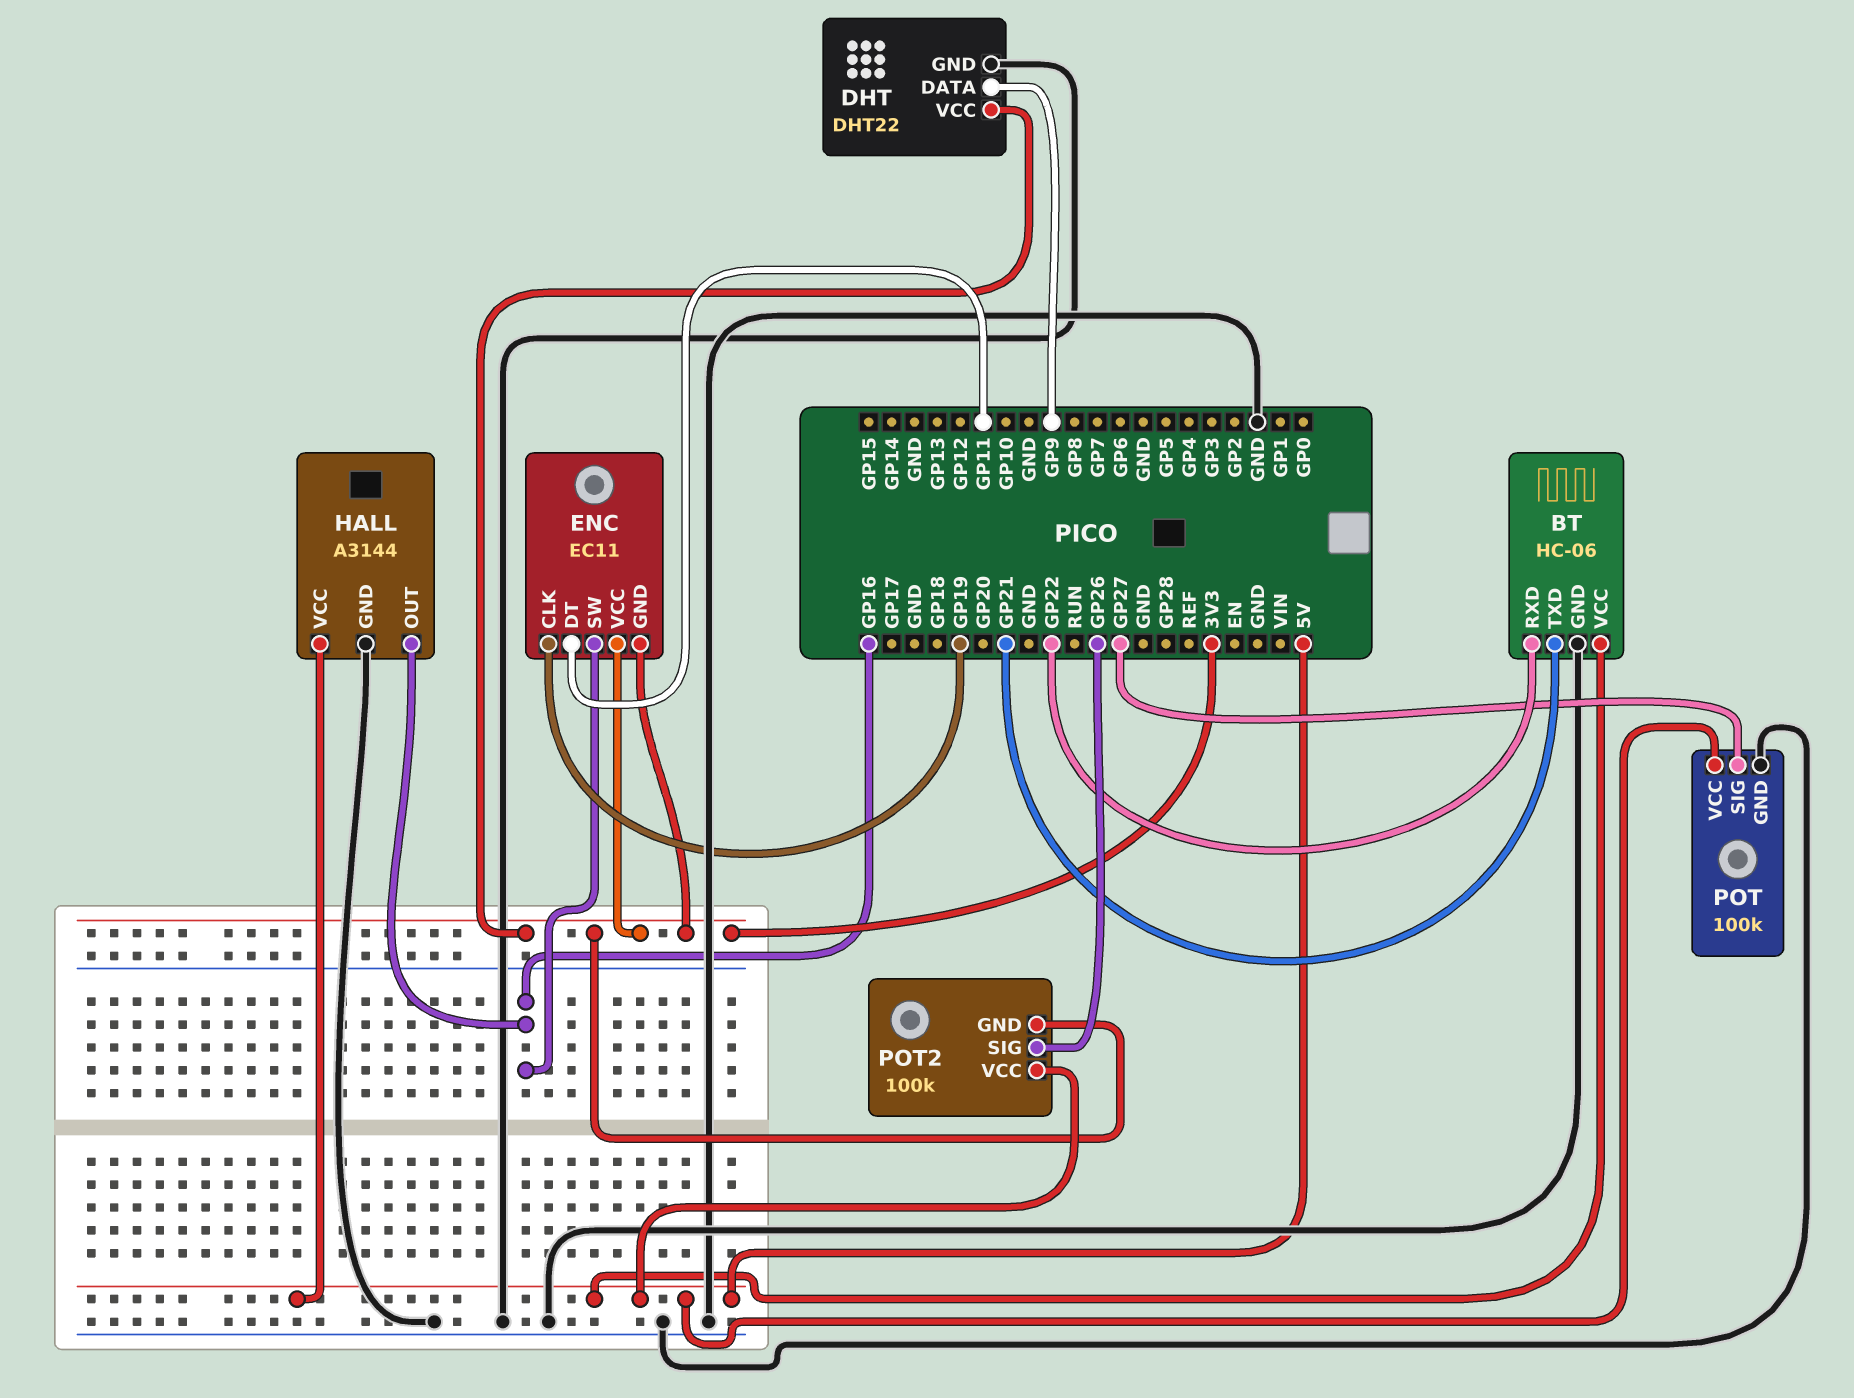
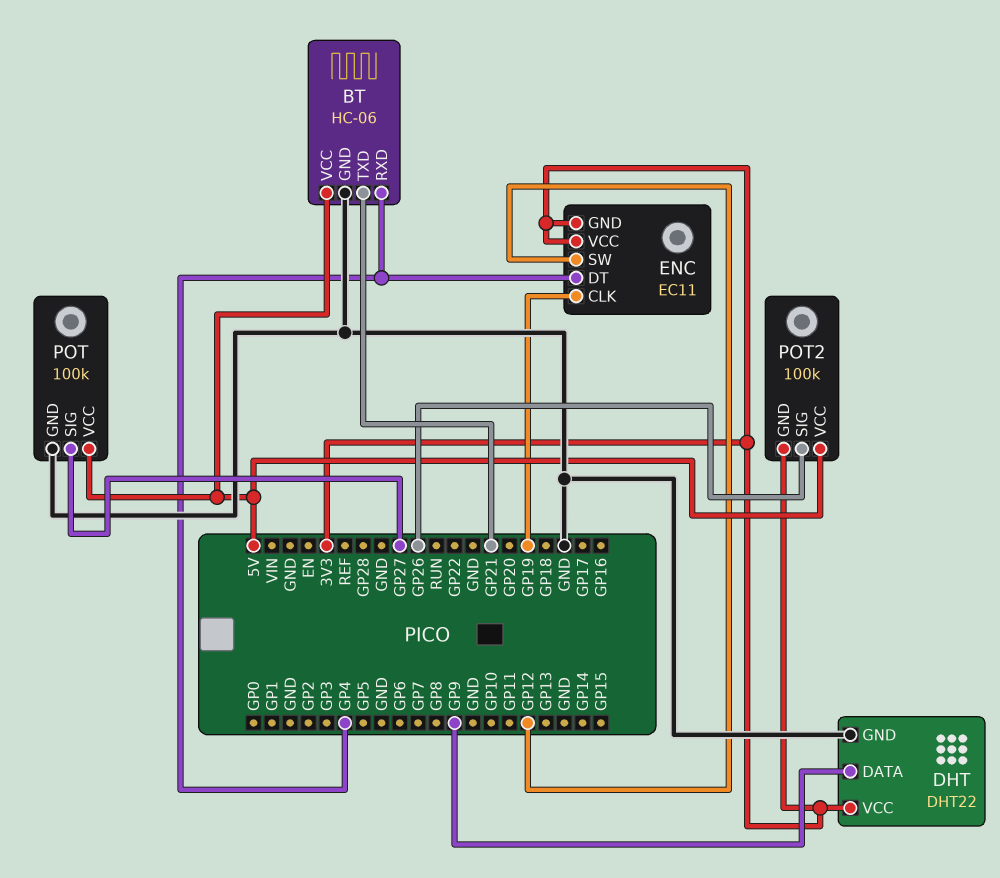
BT pin RXD: GP22 -> GP4
ENC pin DT: GP11 -> GP4
ENC pin SW: GP16 -> GP12
HALL: A3144 -> none
HALL pin GND: GND -> none
HALL pin OUT: GP16 -> none
HALL pin VCC: 5V -> none

